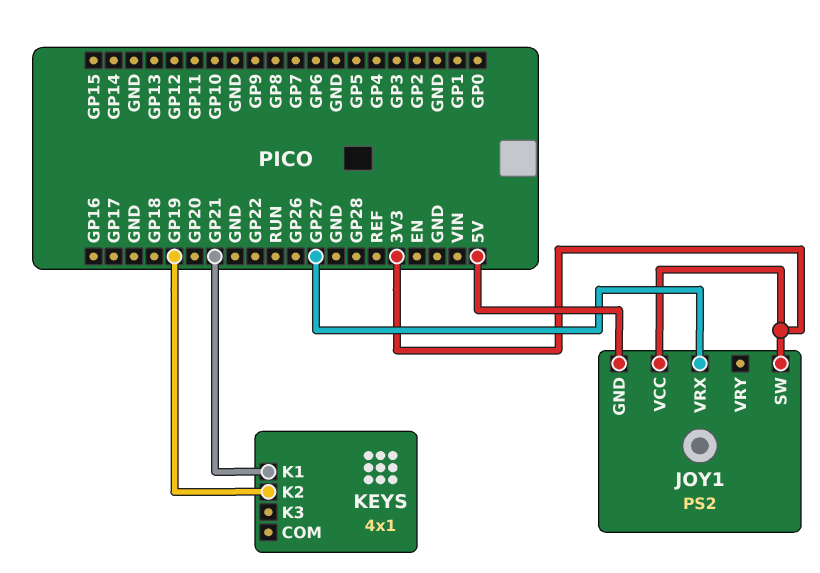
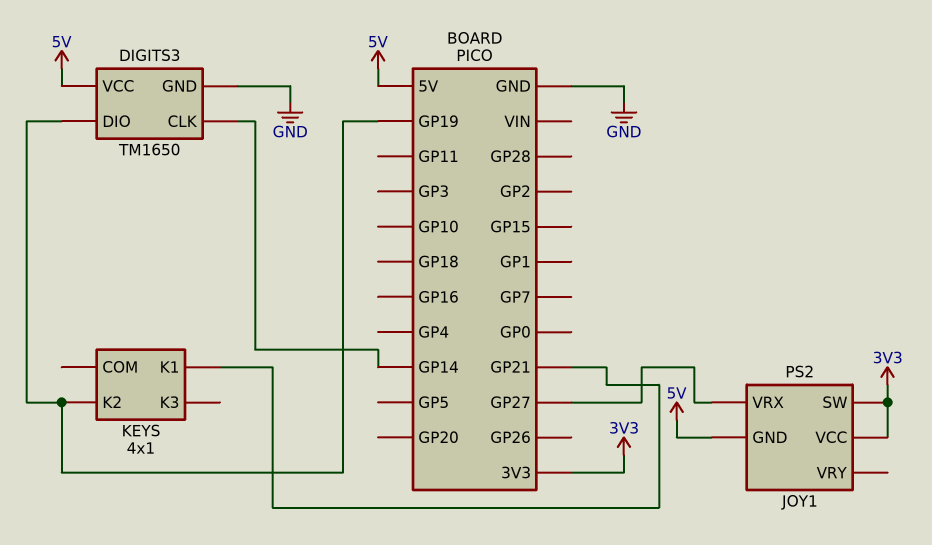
DIGITS3: none -> TM1650
DIGITS3 pin CLK: none -> GP14
DIGITS3 pin DIO: none -> GP19
DIGITS3 pin GND: none -> GND
DIGITS3 pin VCC: none -> 5V

